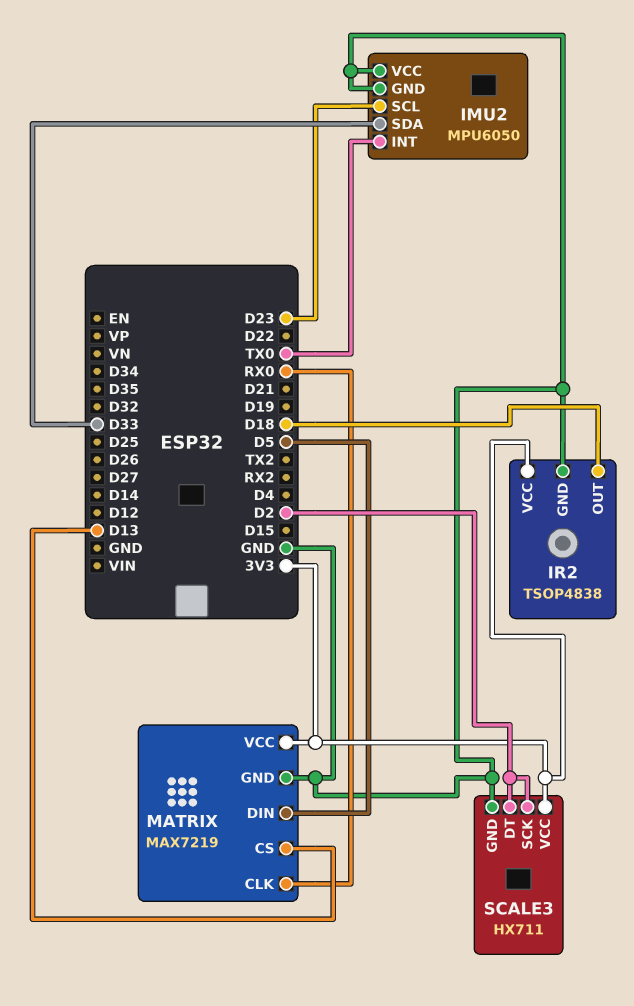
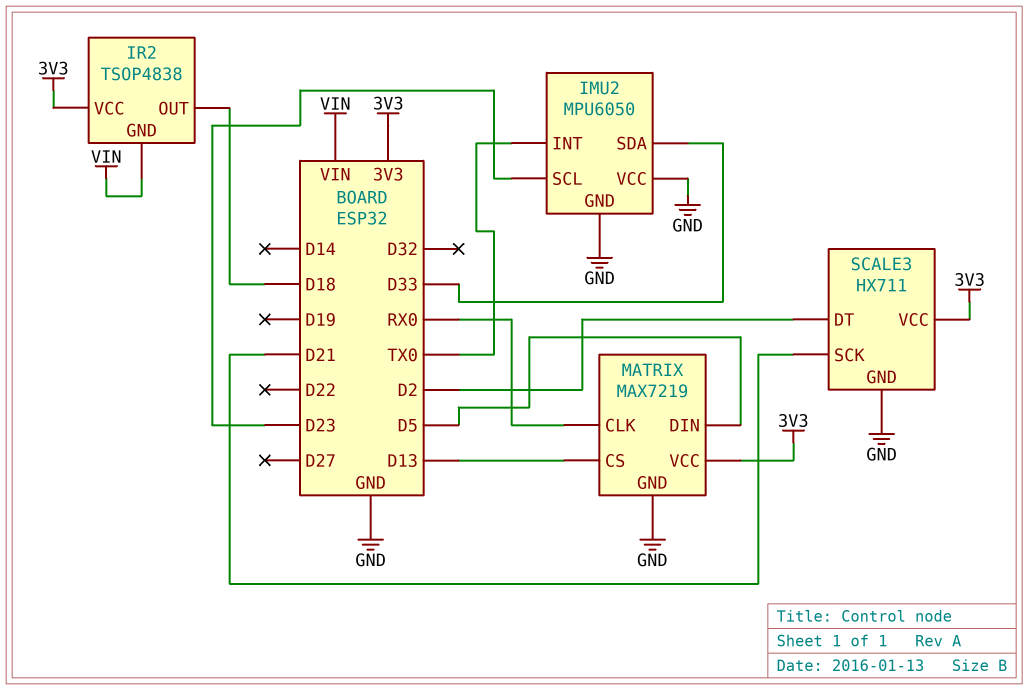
IR2 pin GND: GND -> VIN
SCALE3 pin SCK: D2 -> D21

